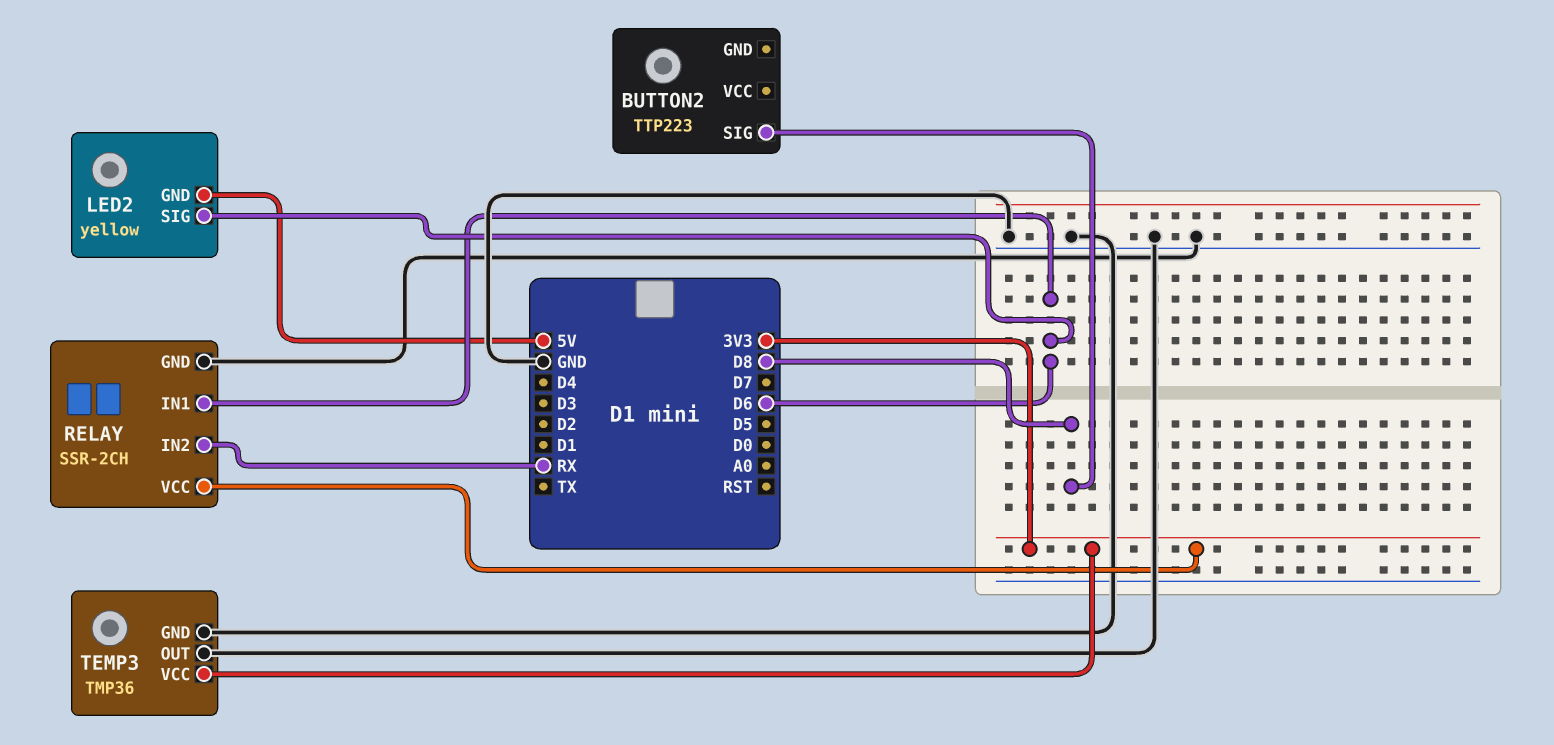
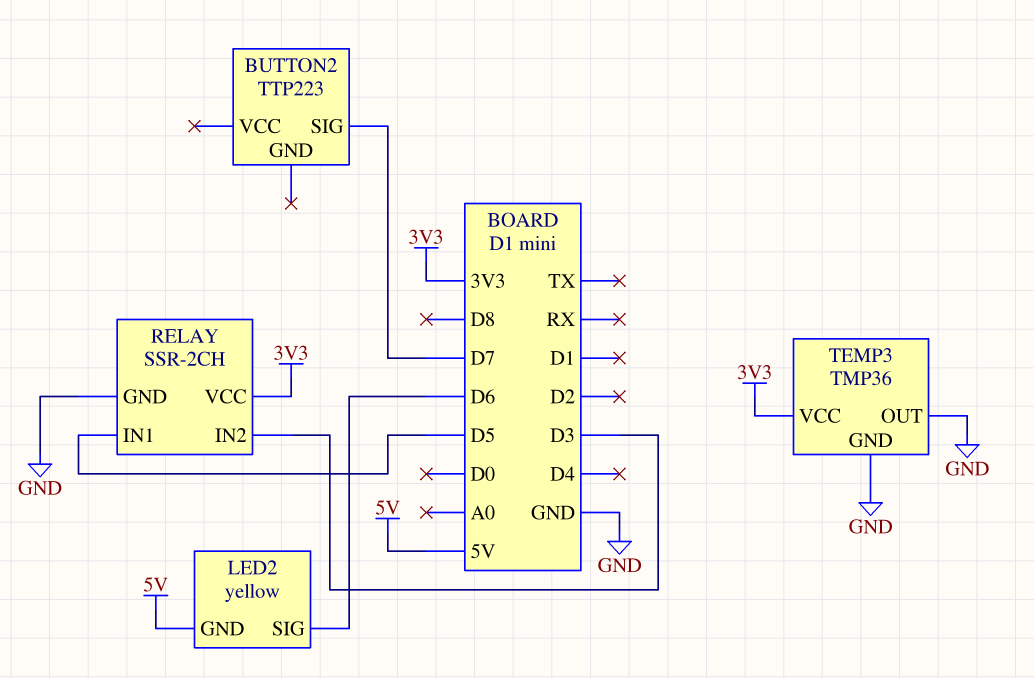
BUTTON2 pin SIG: D8 -> D7
RELAY pin IN1: D6 -> D5
RELAY pin IN2: RX -> D3

